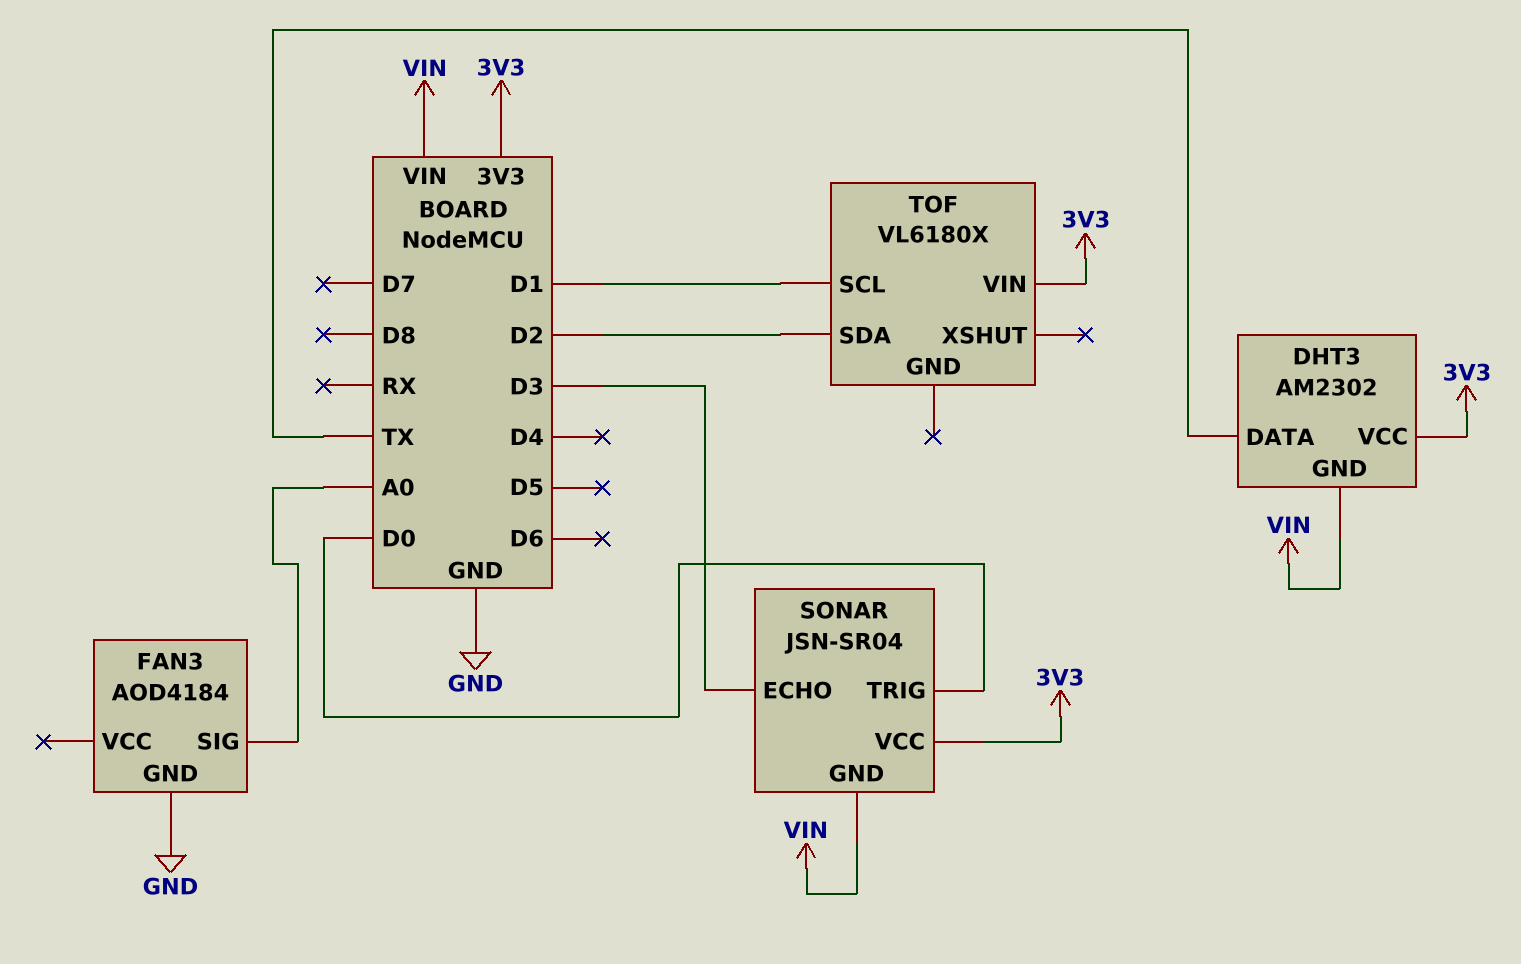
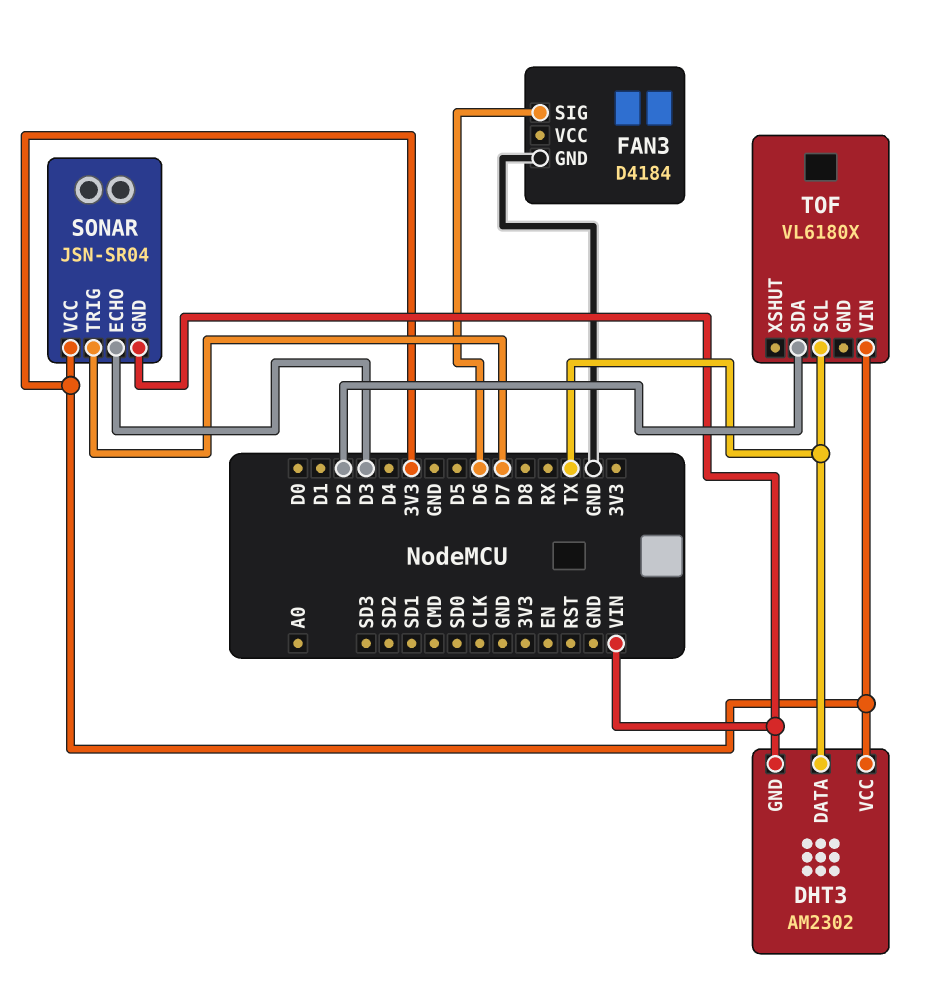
FAN3: AOD4184 -> D4184
FAN3 pin SIG: A0 -> D6
SONAR pin TRIG: D0 -> D7
TOF pin SCL: D1 -> TX

